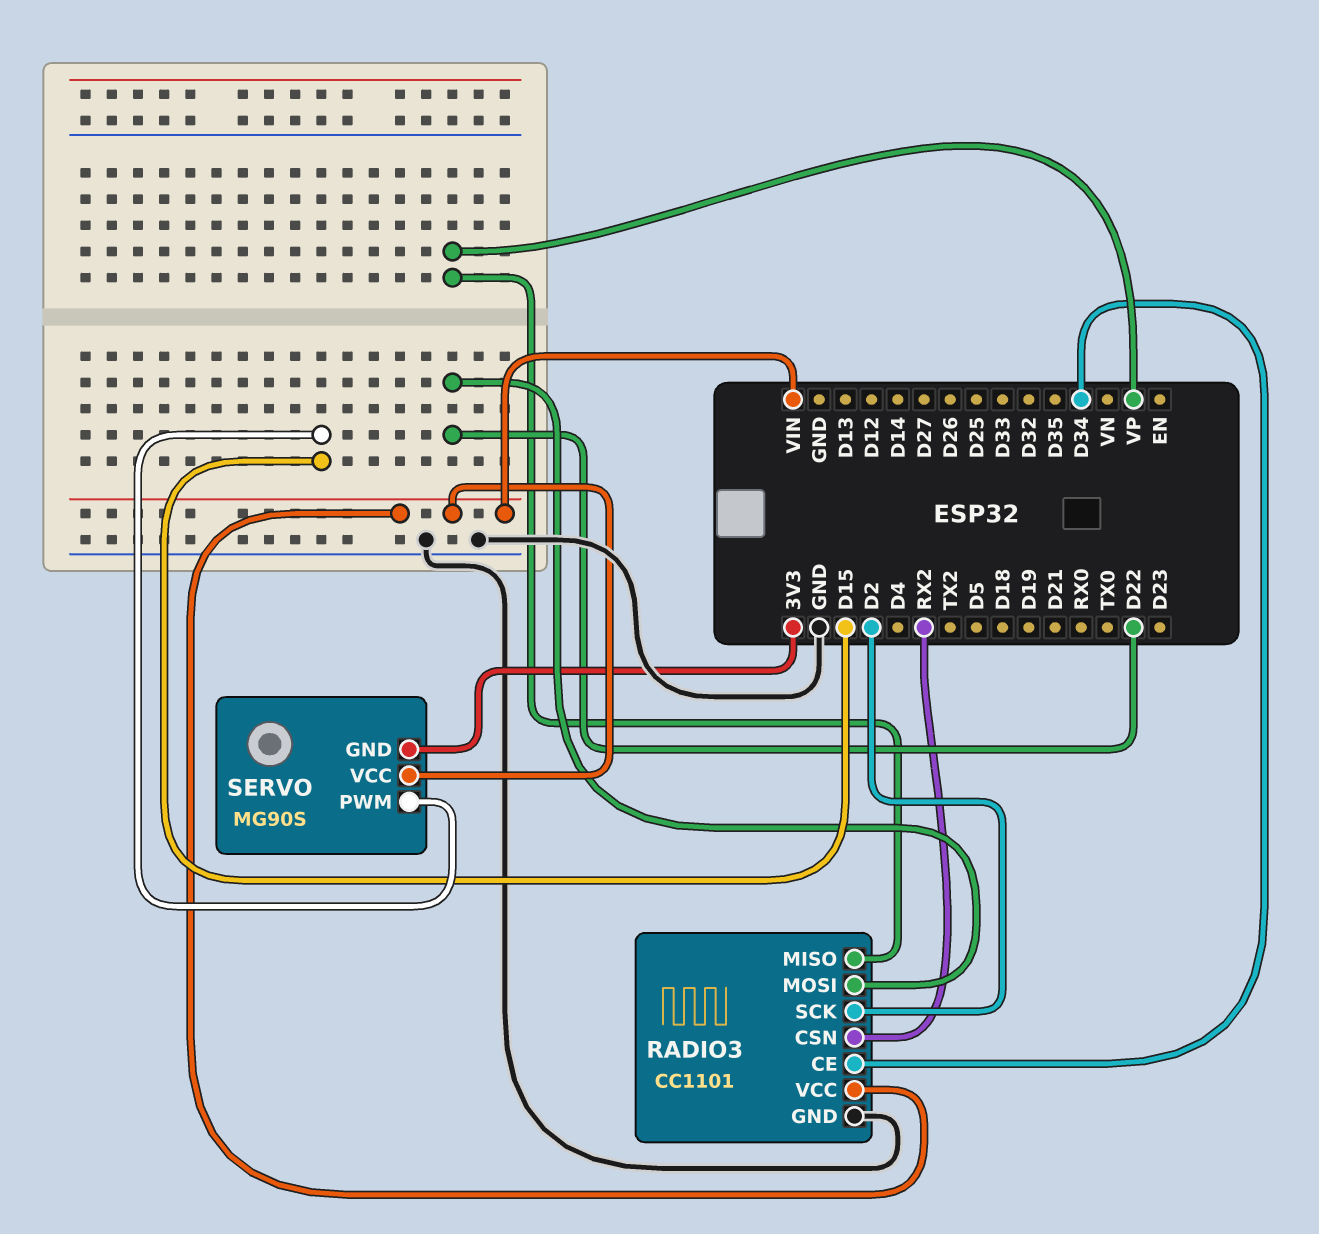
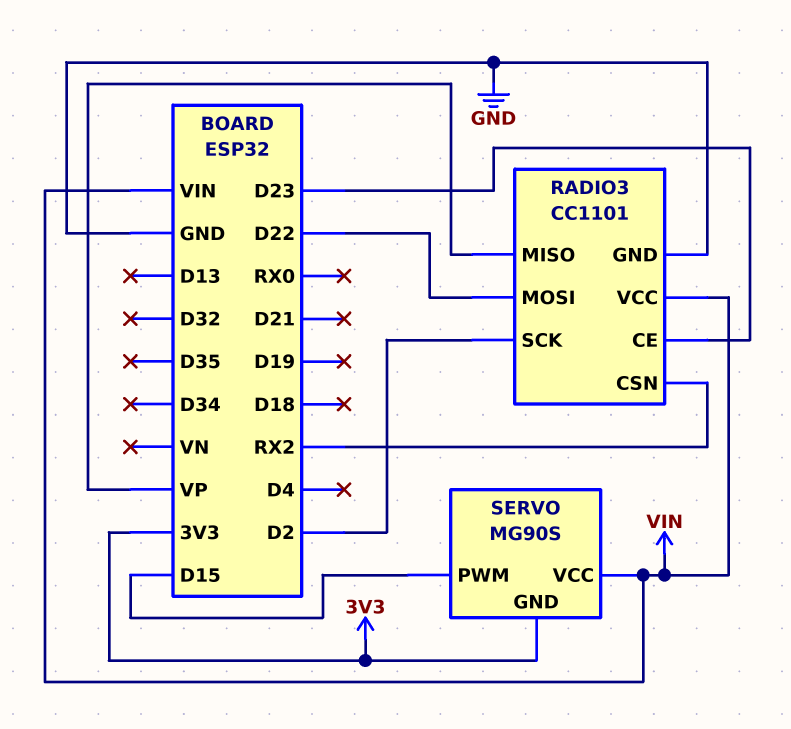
RADIO3 pin CE: D34 -> D23

